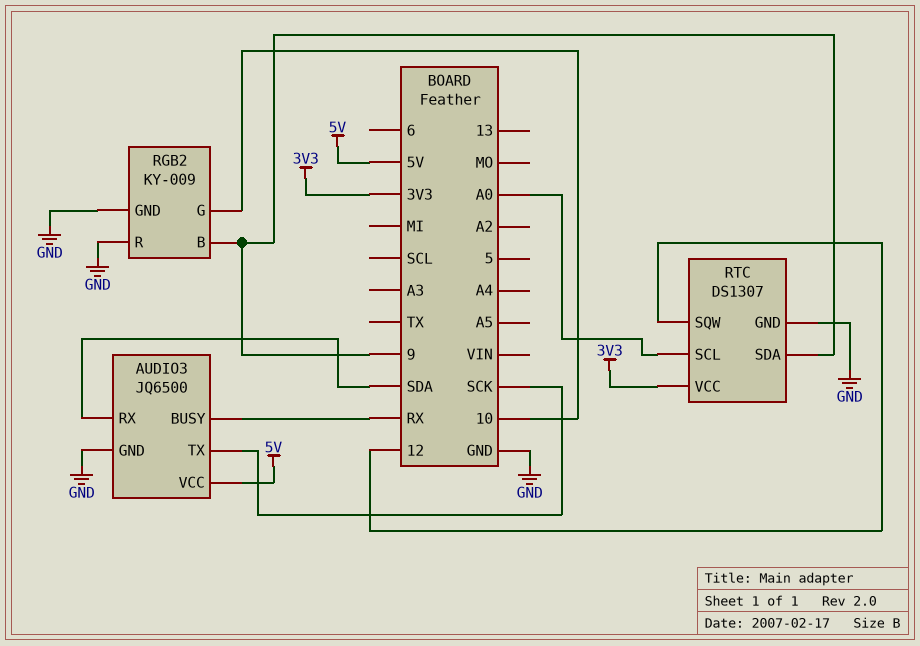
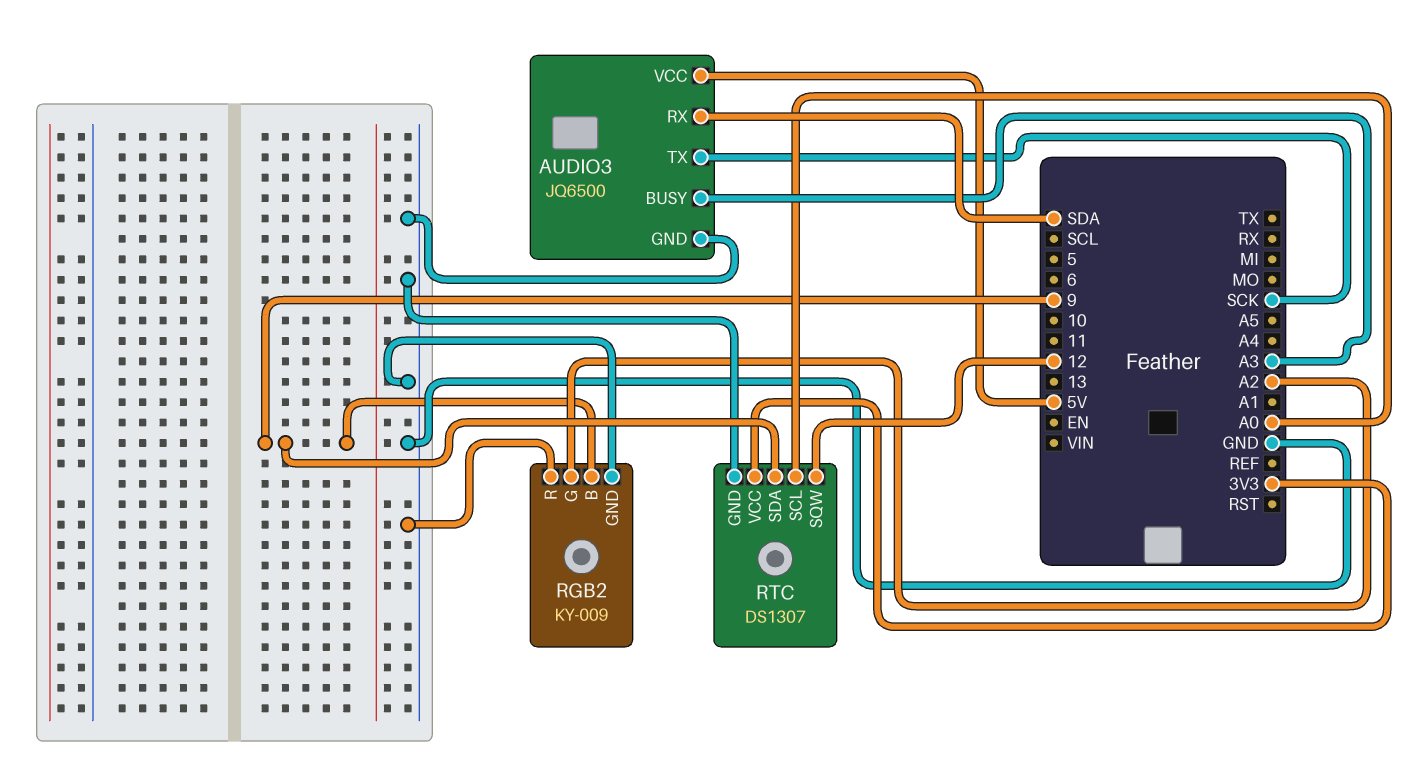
AUDIO3 pin BUSY: RX -> A3
RGB2 pin G: 10 -> A2

